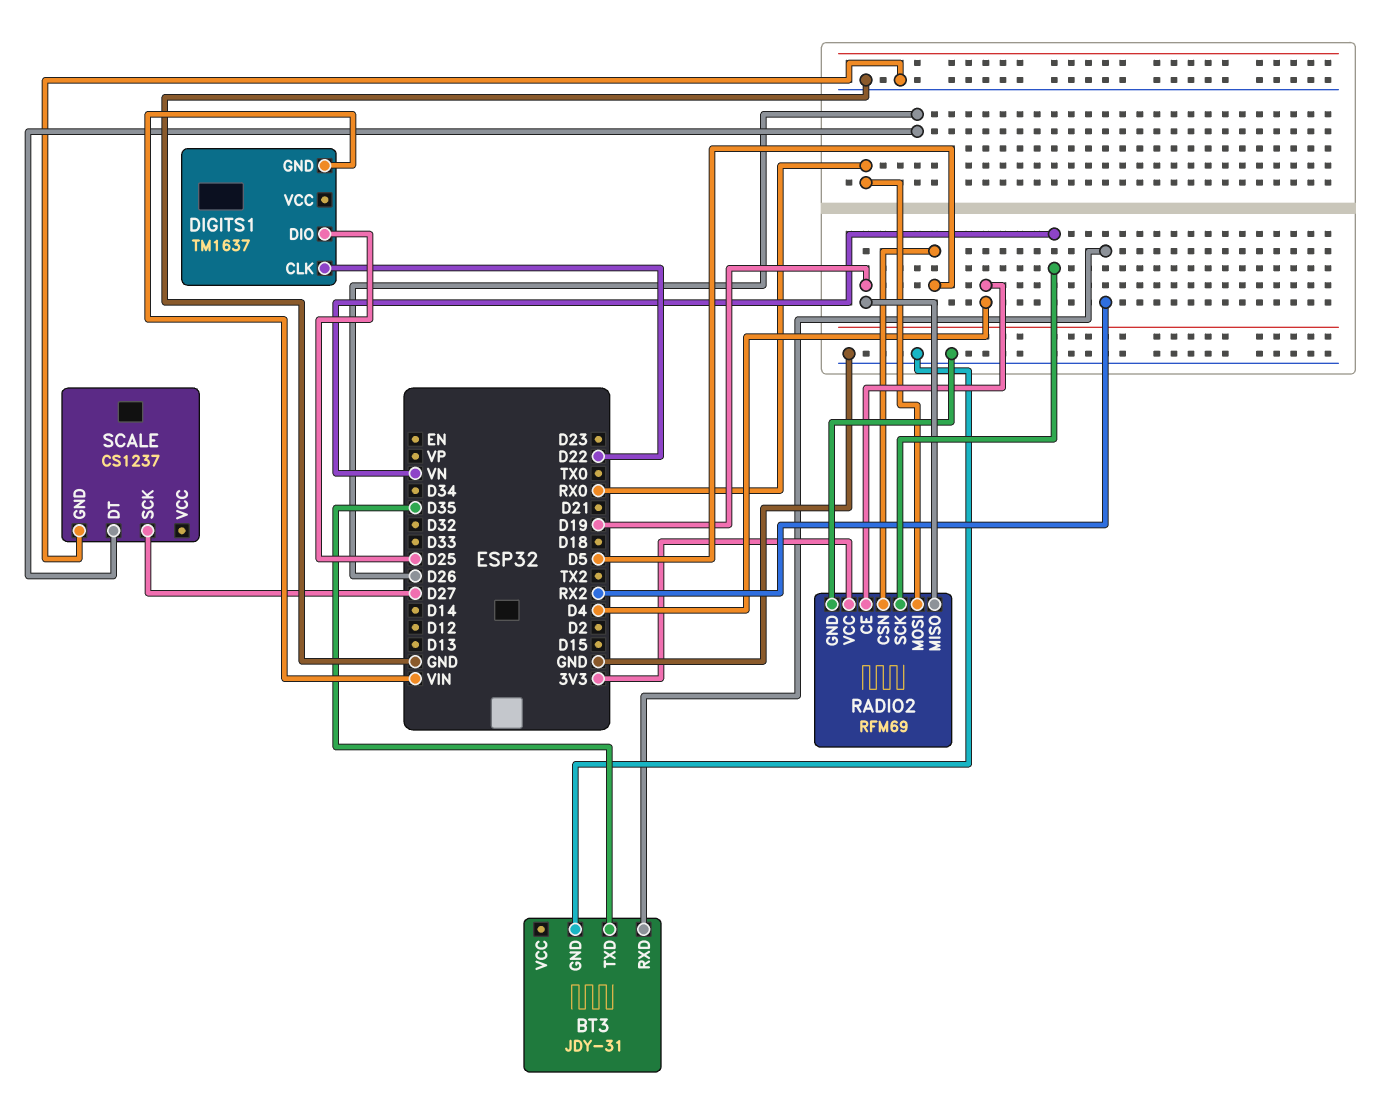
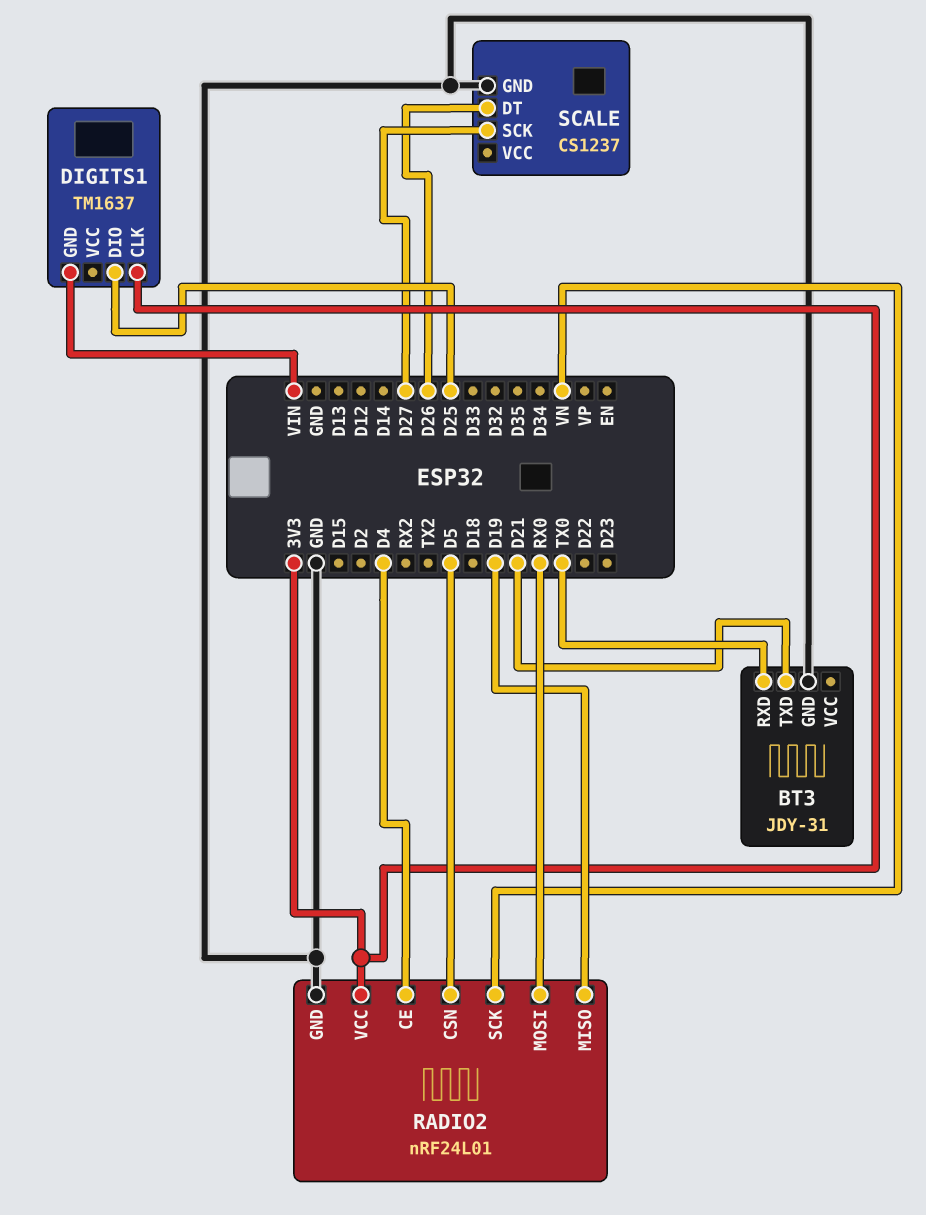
BT3 pin RXD: RX2 -> TX0
BT3 pin TXD: D35 -> D21
DIGITS1 pin CLK: D22 -> 3V3
RADIO2: RFM69 -> nRF24L01

